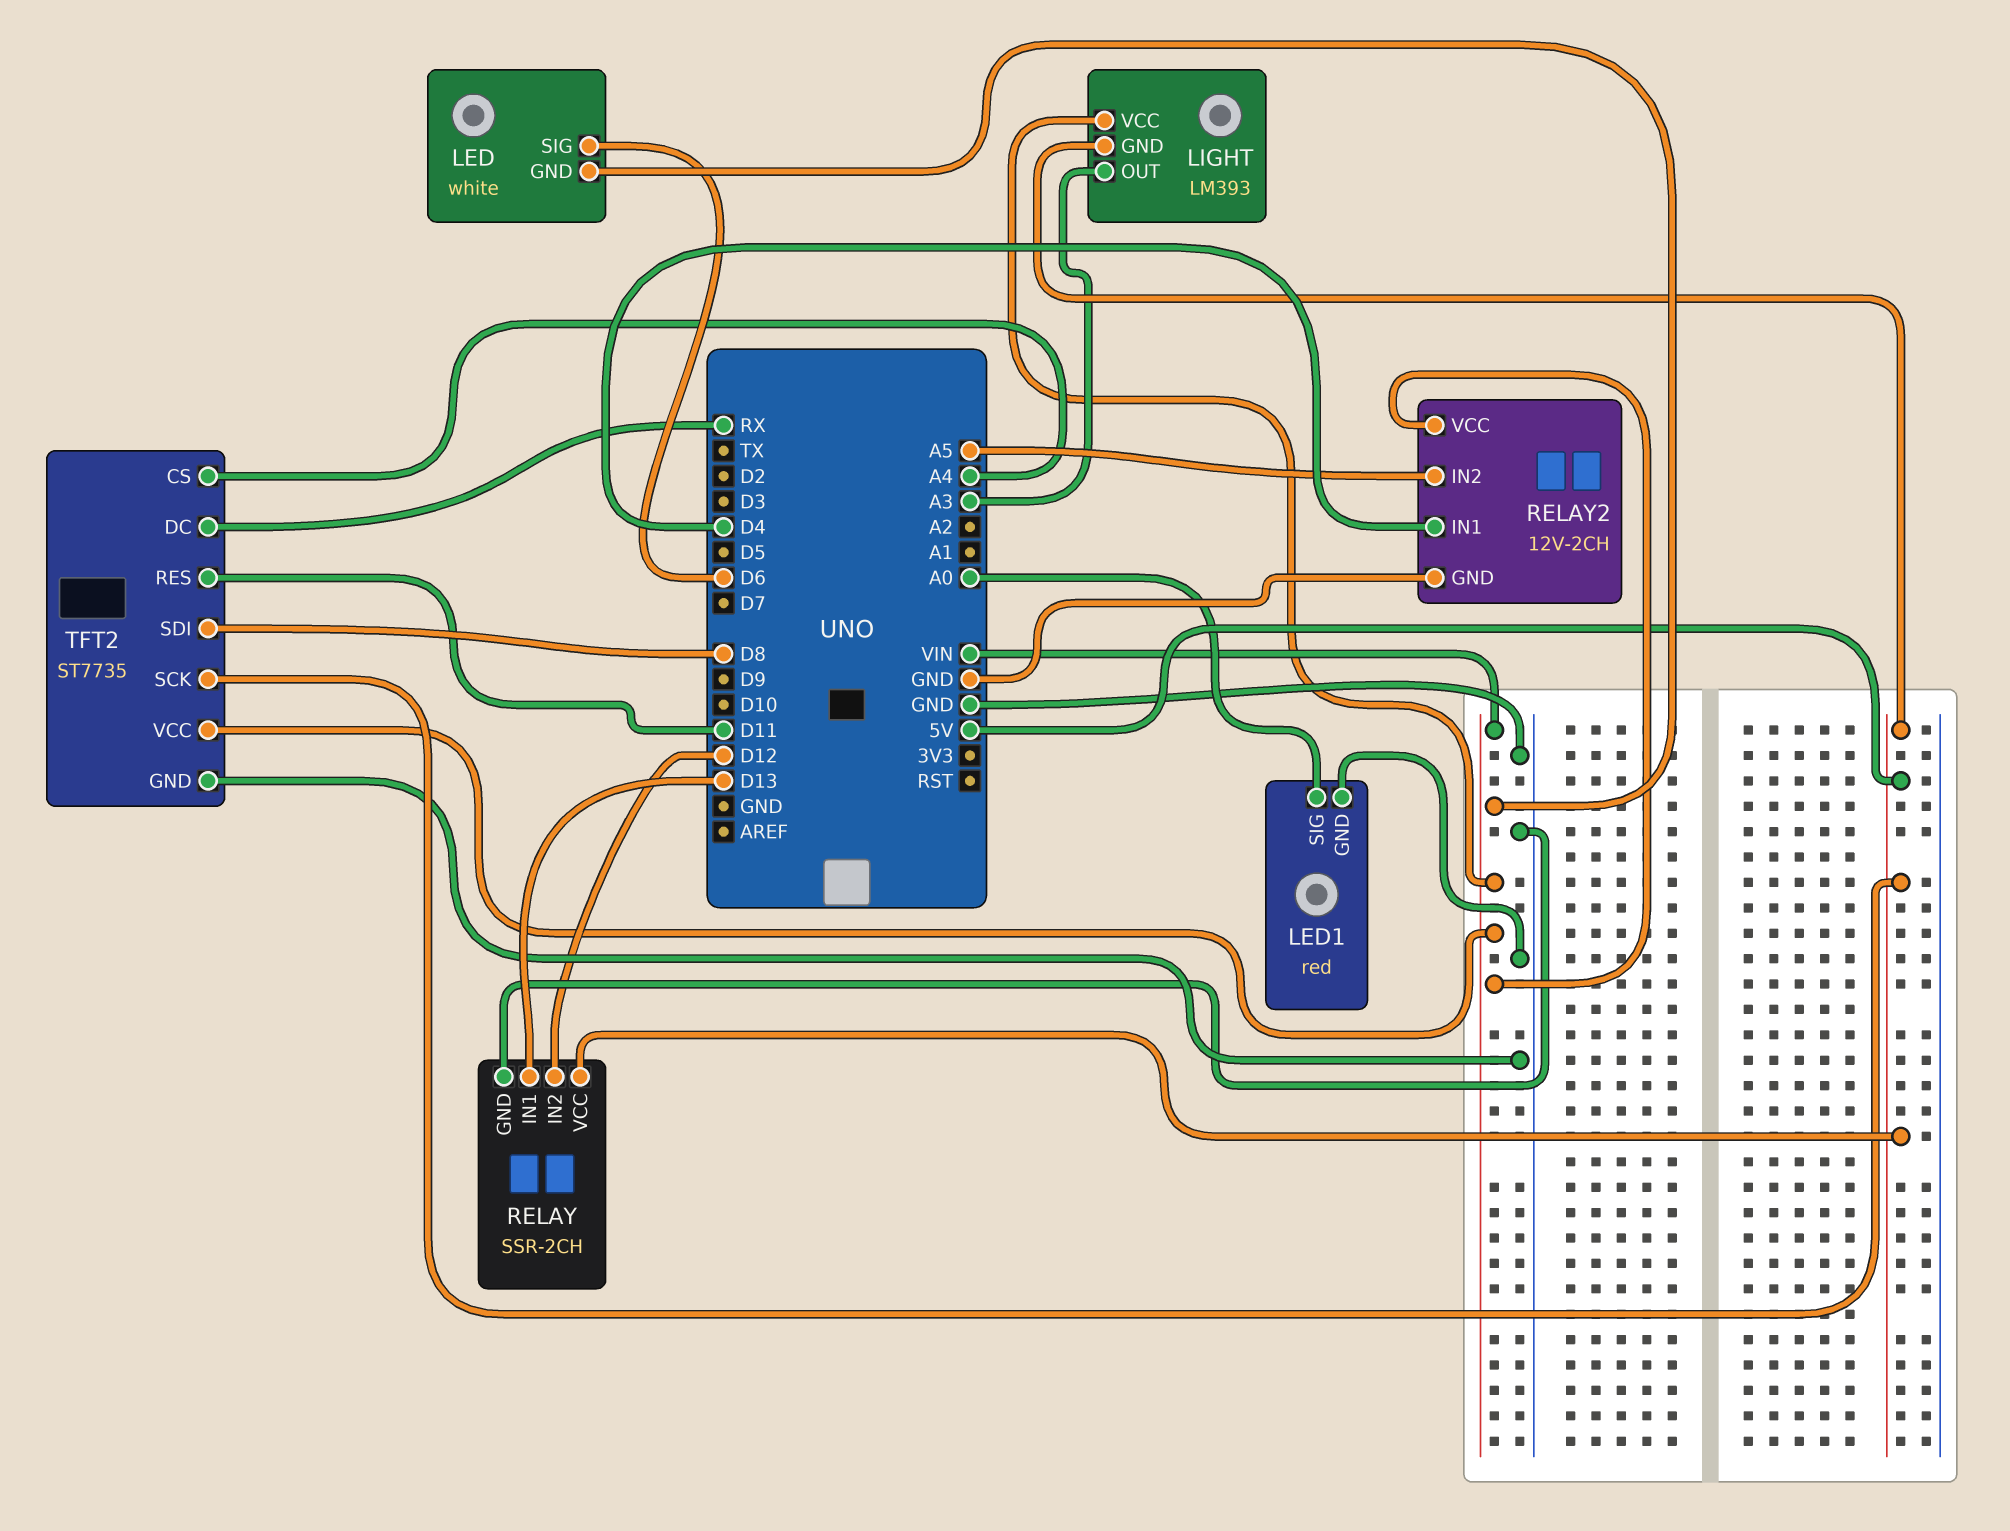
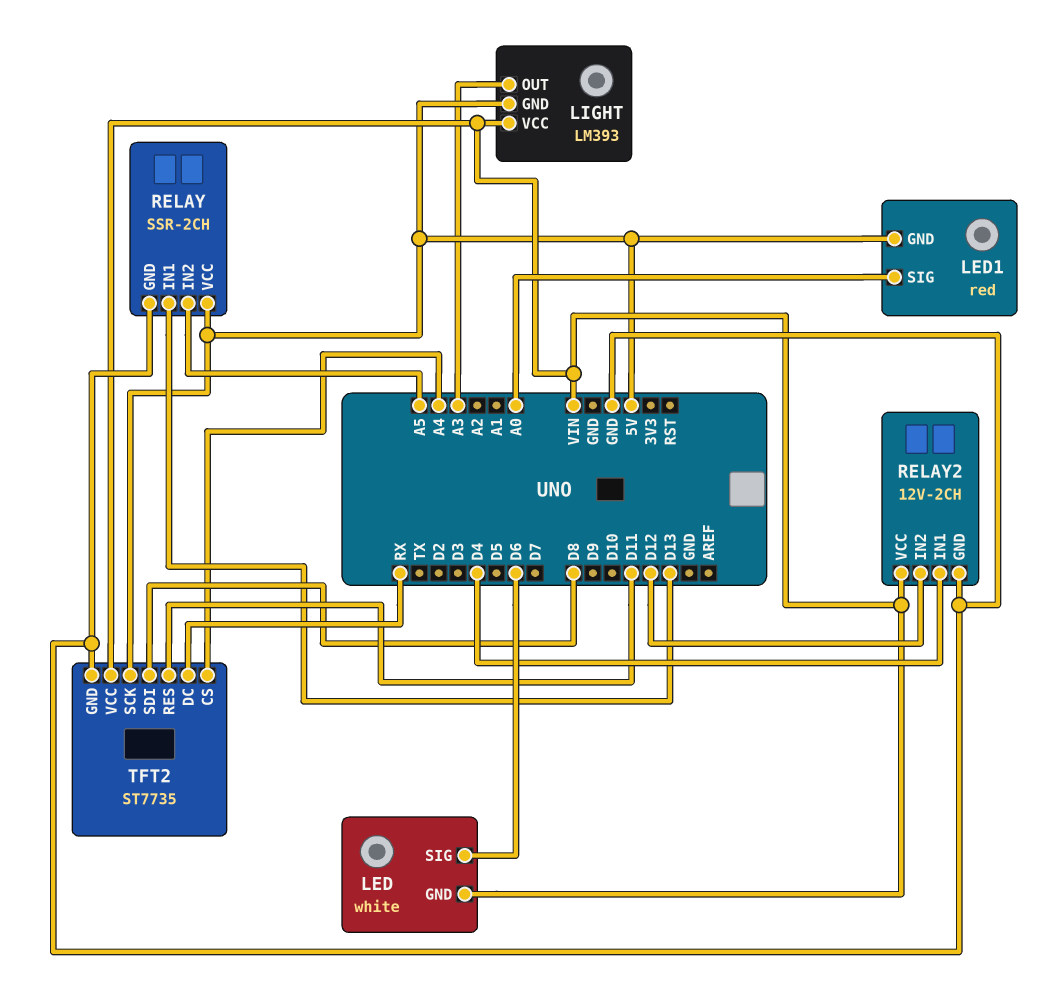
LED1 pin GND: GND -> 5V
RELAY pin IN2: D12 -> A5
RELAY2 pin IN2: A5 -> D12

